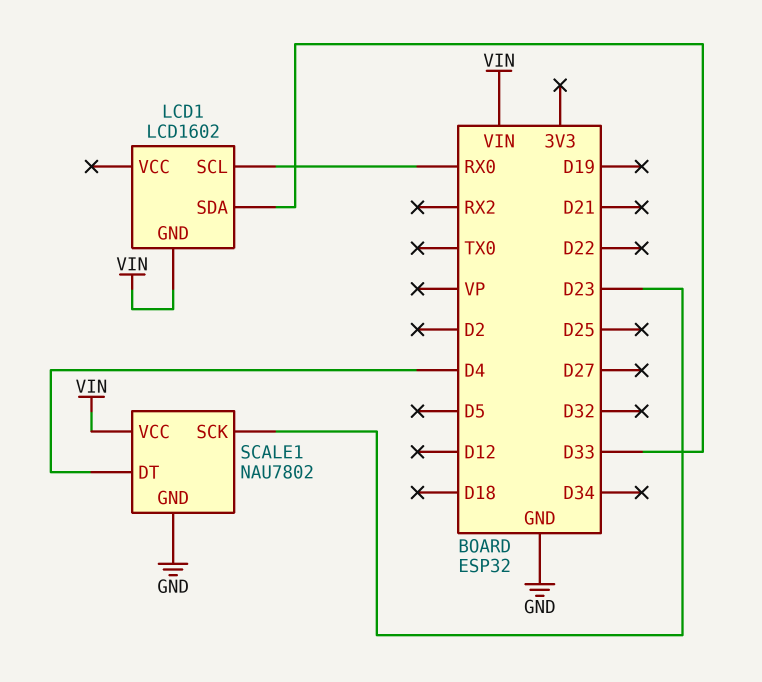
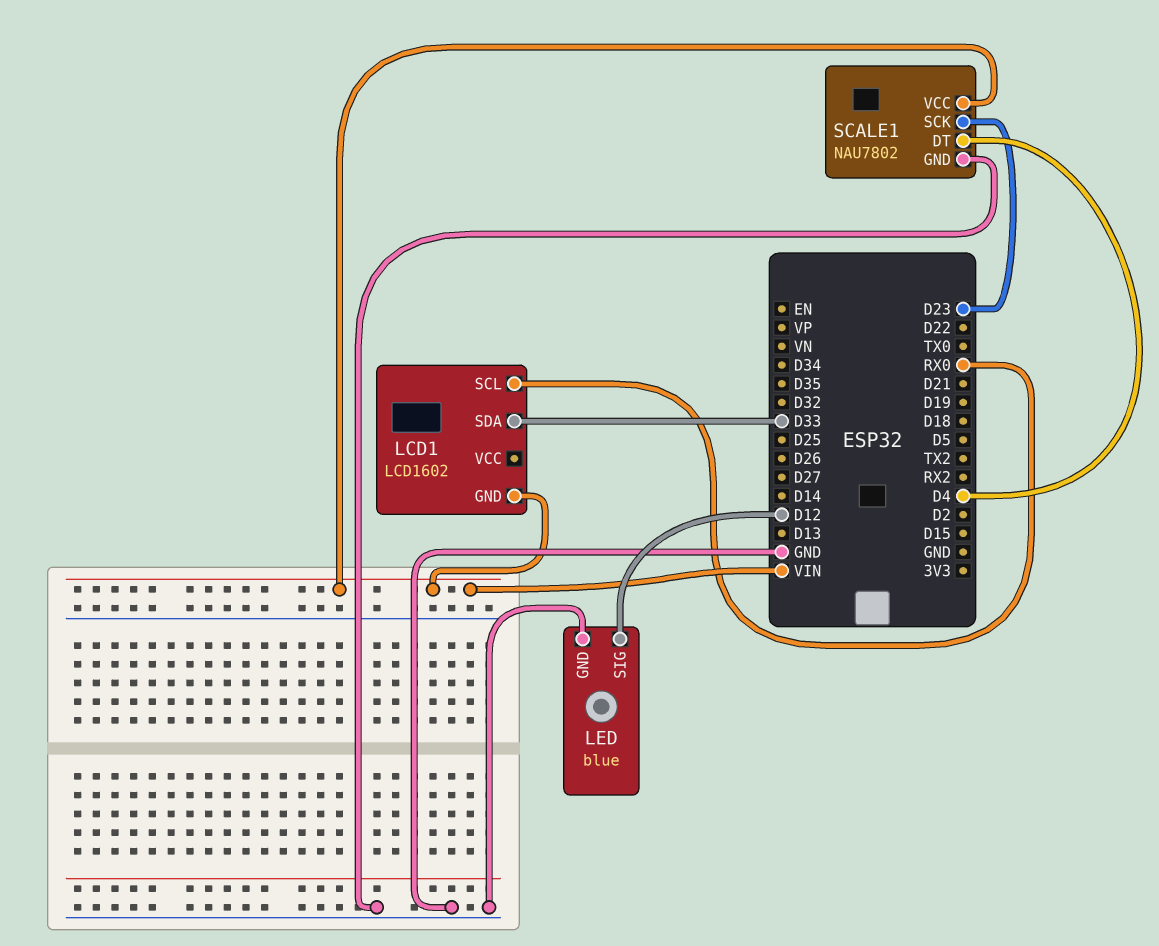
LED: none -> blue
LED pin GND: none -> GND
LED pin SIG: none -> D12

